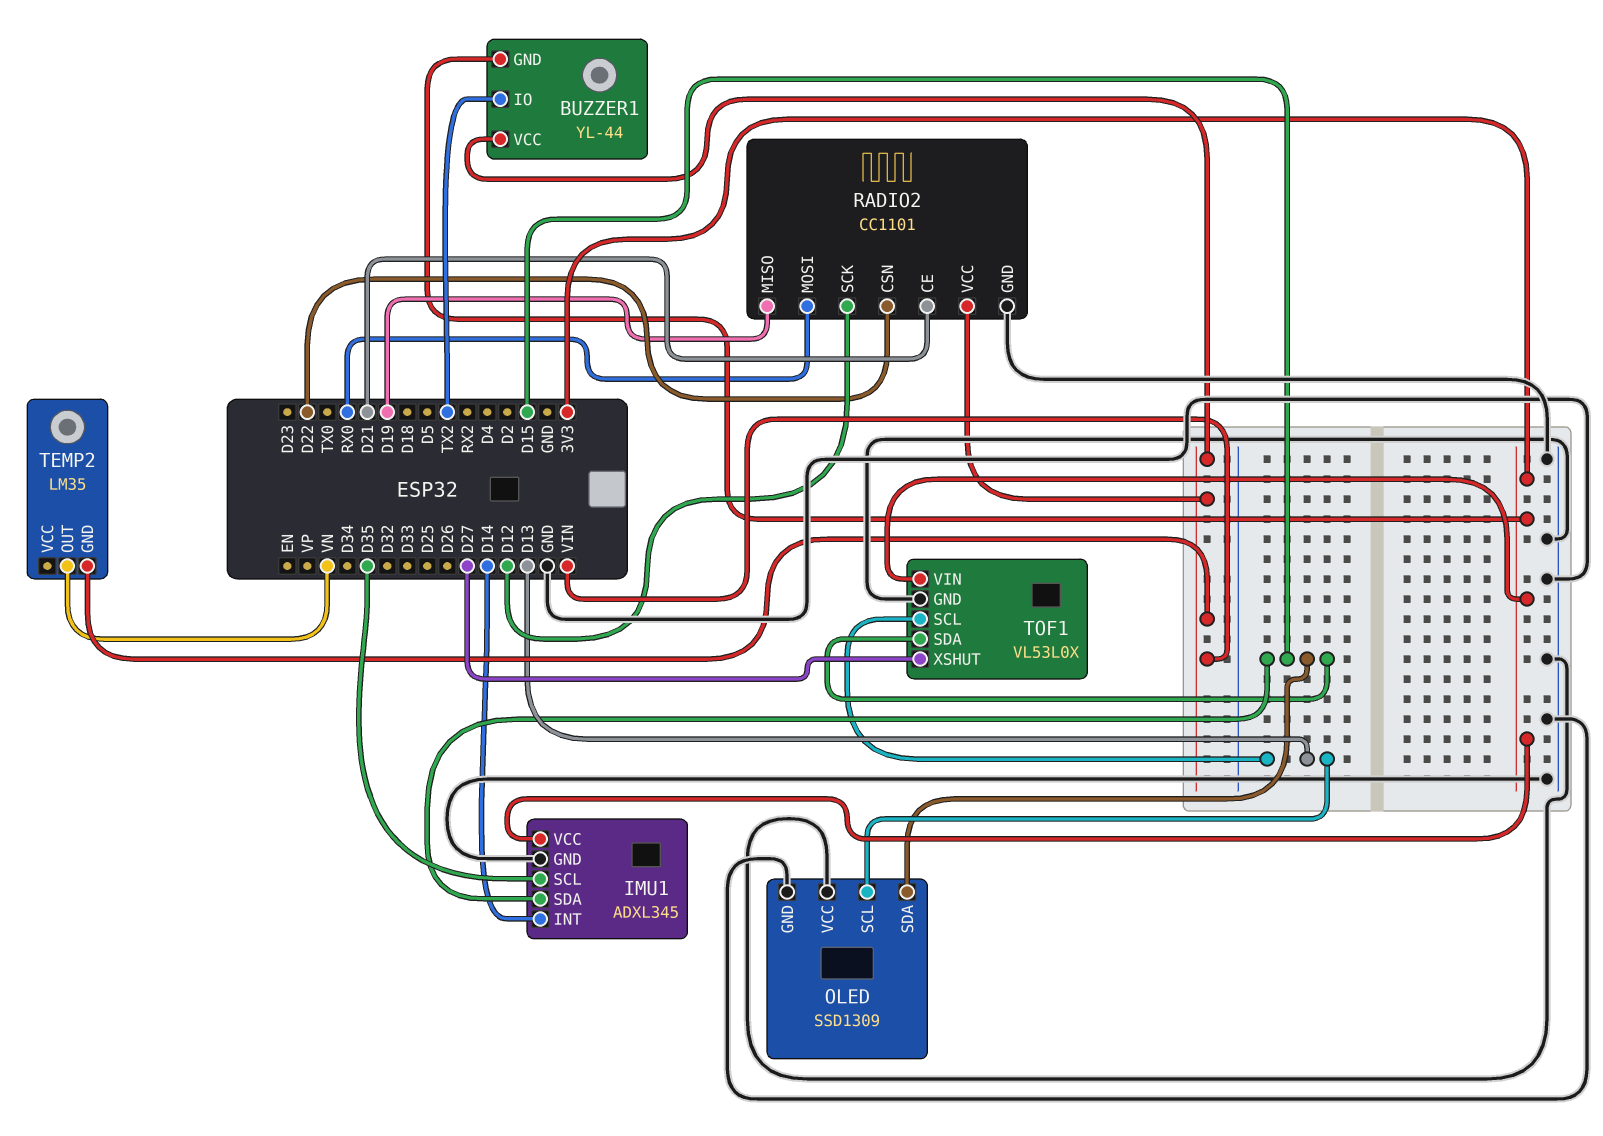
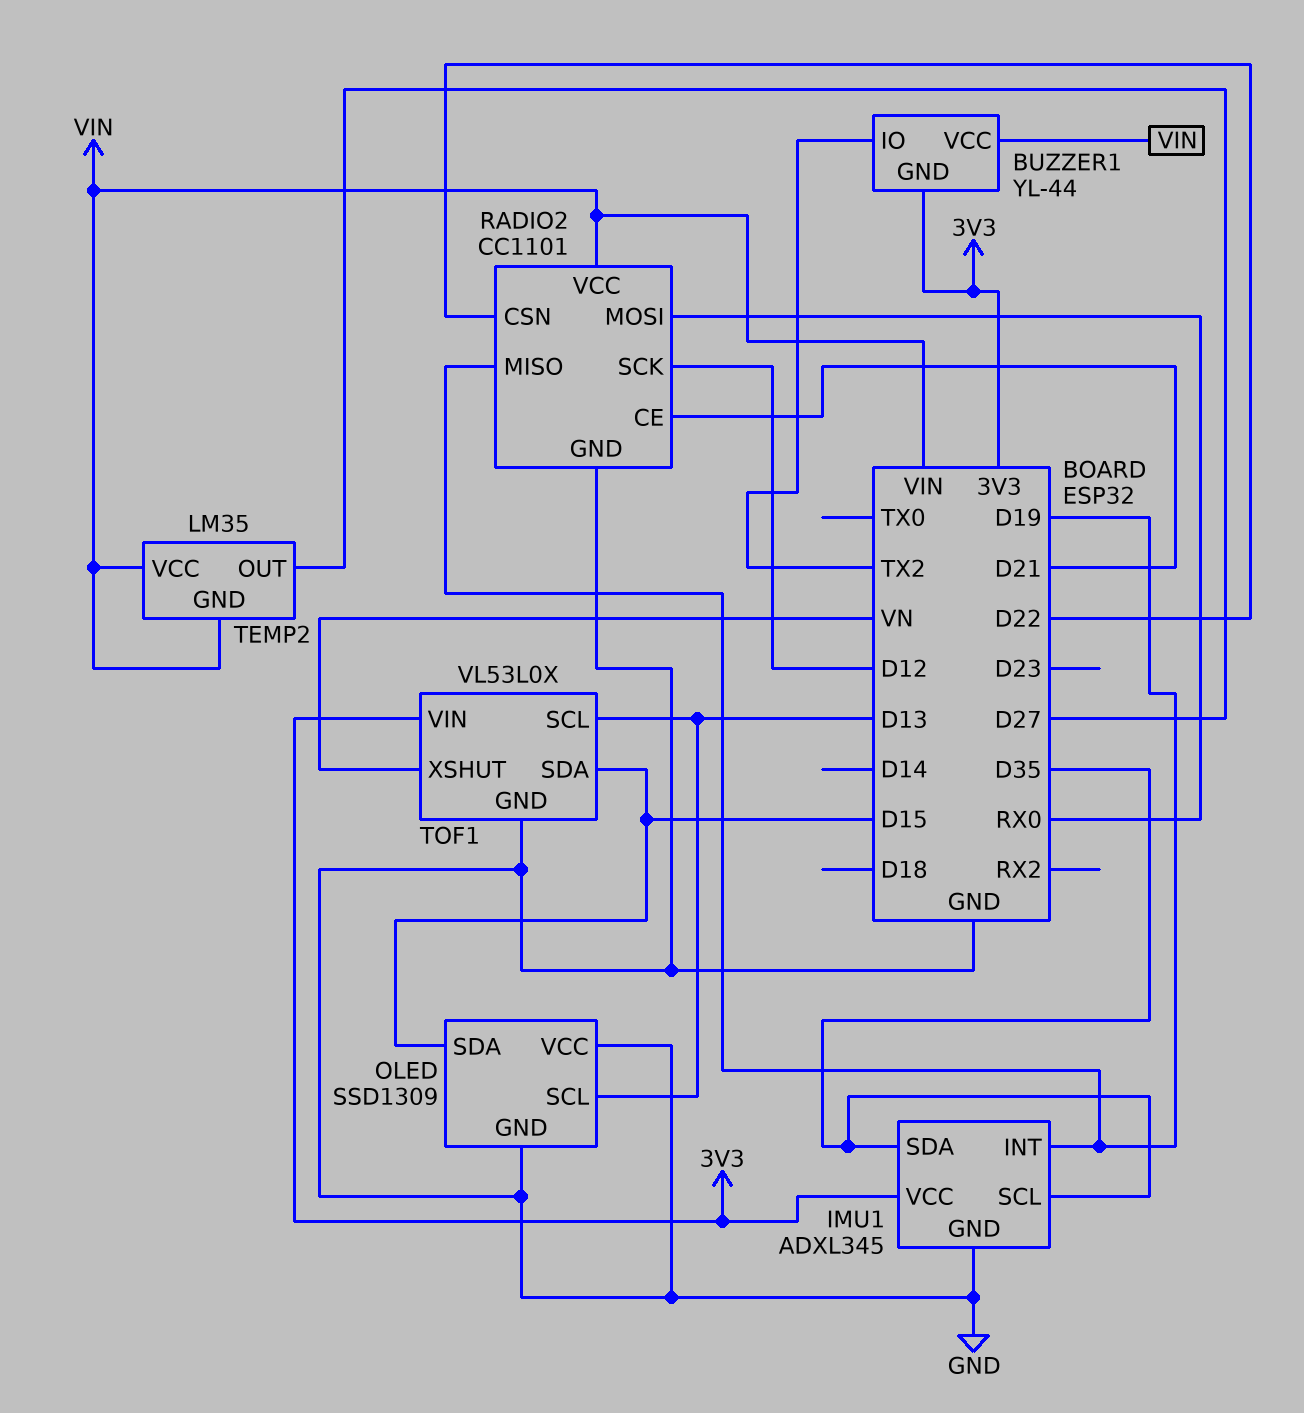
IMU1 pin INT: D14 -> D19
IMU1 pin SDA: D15 -> D35
TEMP2 pin OUT: VN -> D27
TEMP2 pin VCC: none -> VIN
TOF1 pin XSHUT: D27 -> VN

